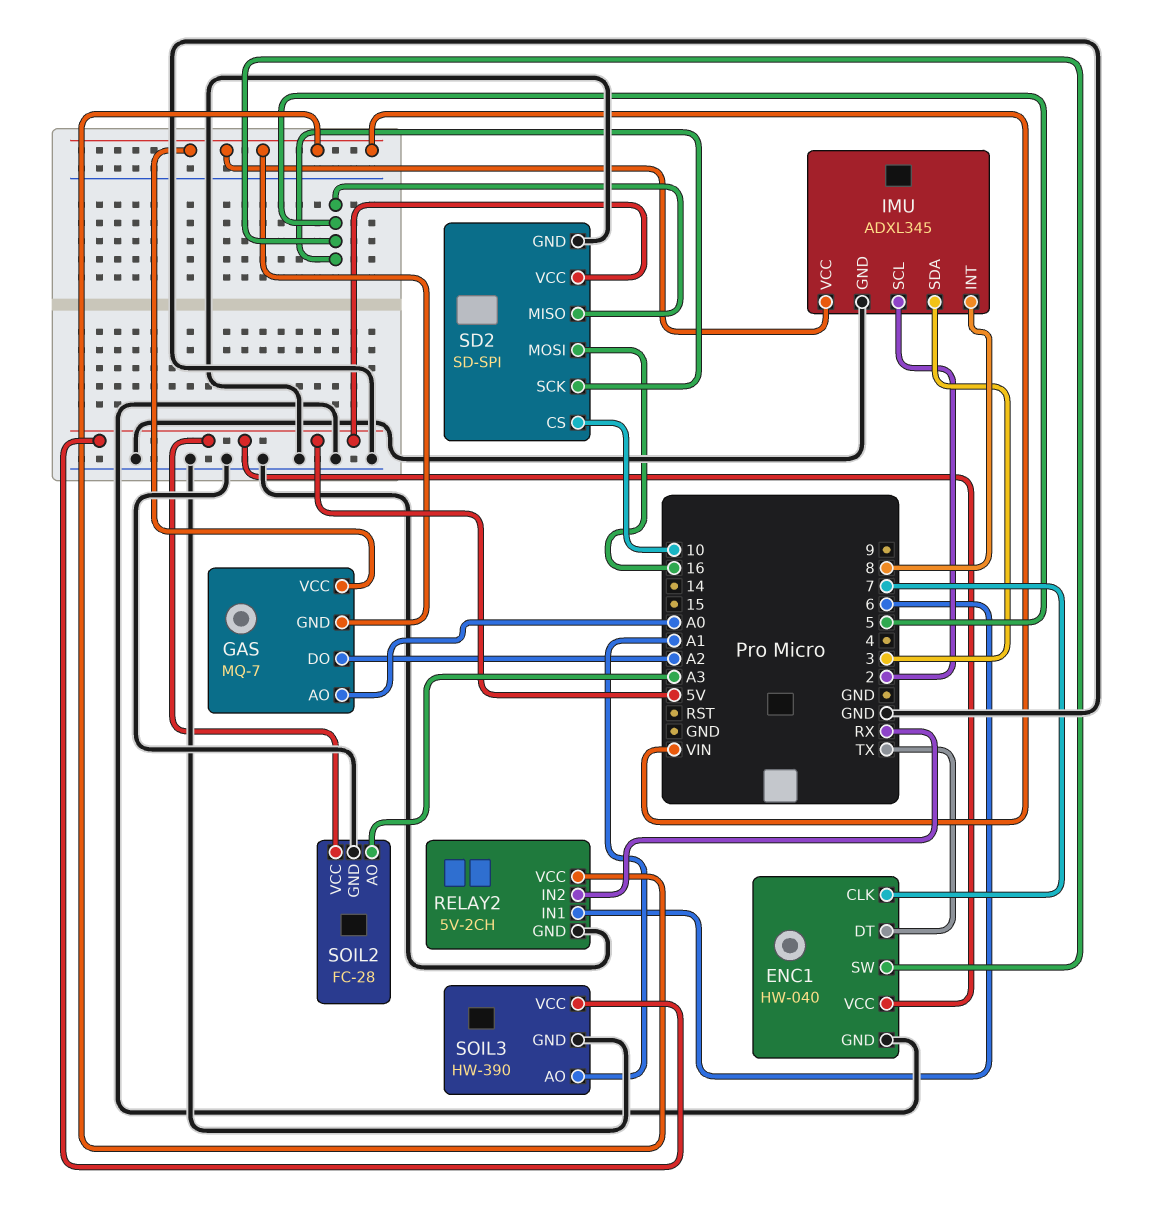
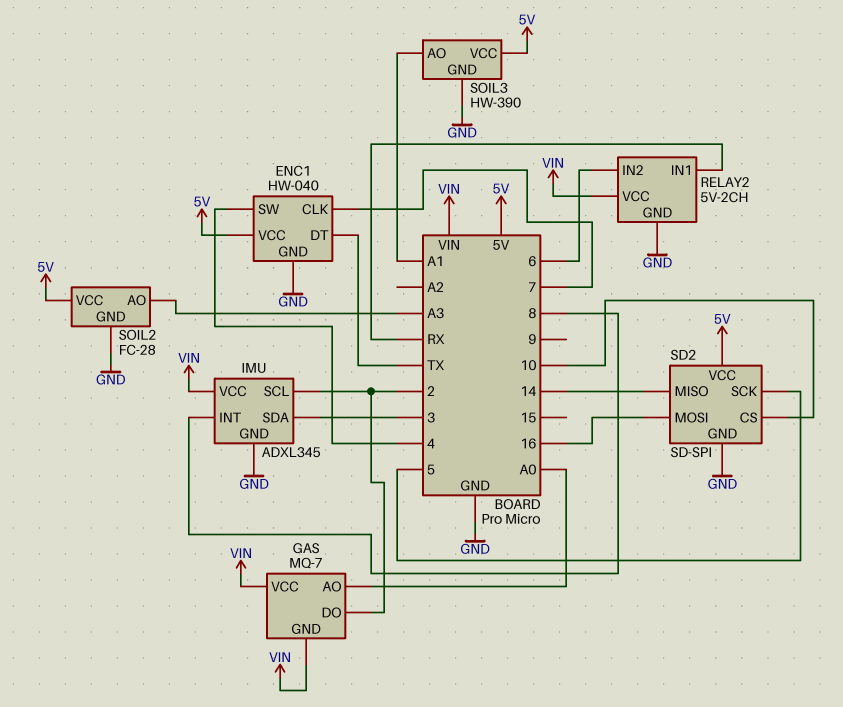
ENC1 pin SW: 5 -> 4
GAS pin DO: A2 -> 2
RELAY2 pin IN1: 6 -> RX
RELAY2 pin IN2: RX -> 6
SD2 pin MISO: 5 -> 14

